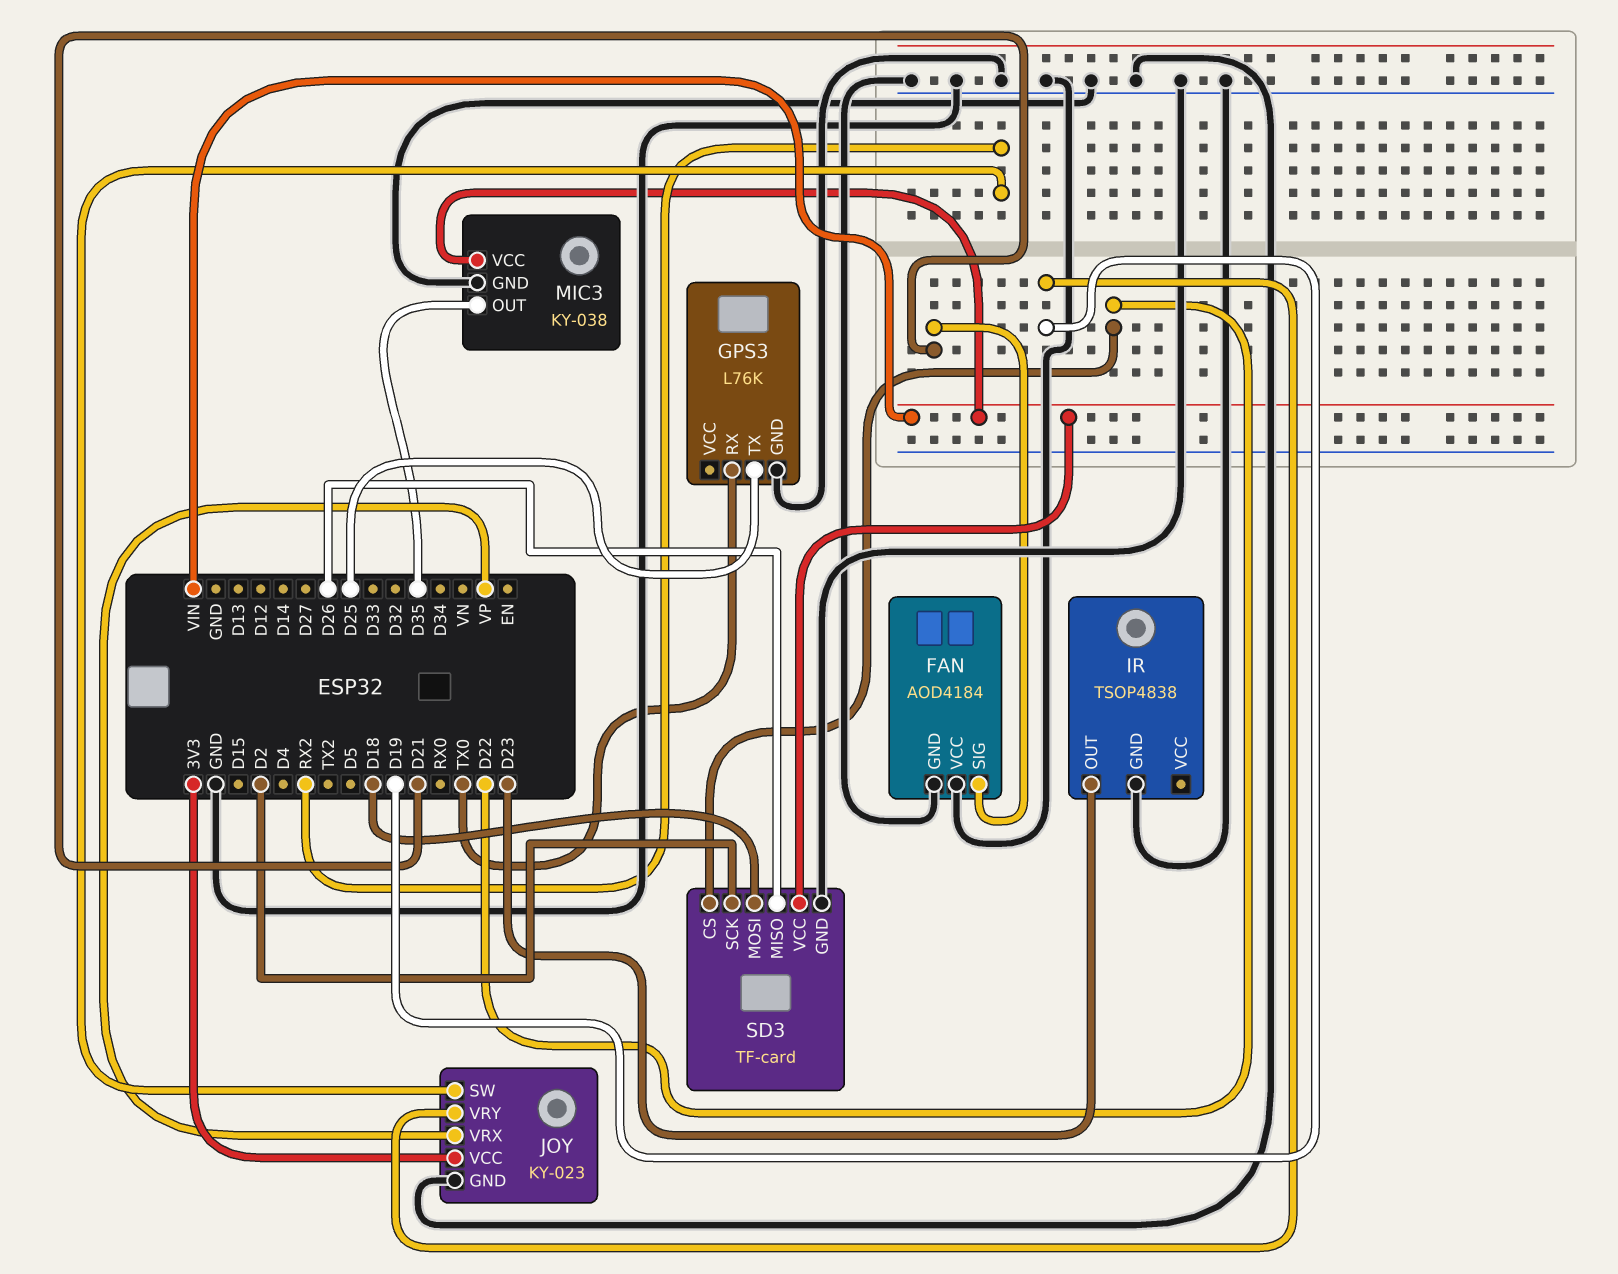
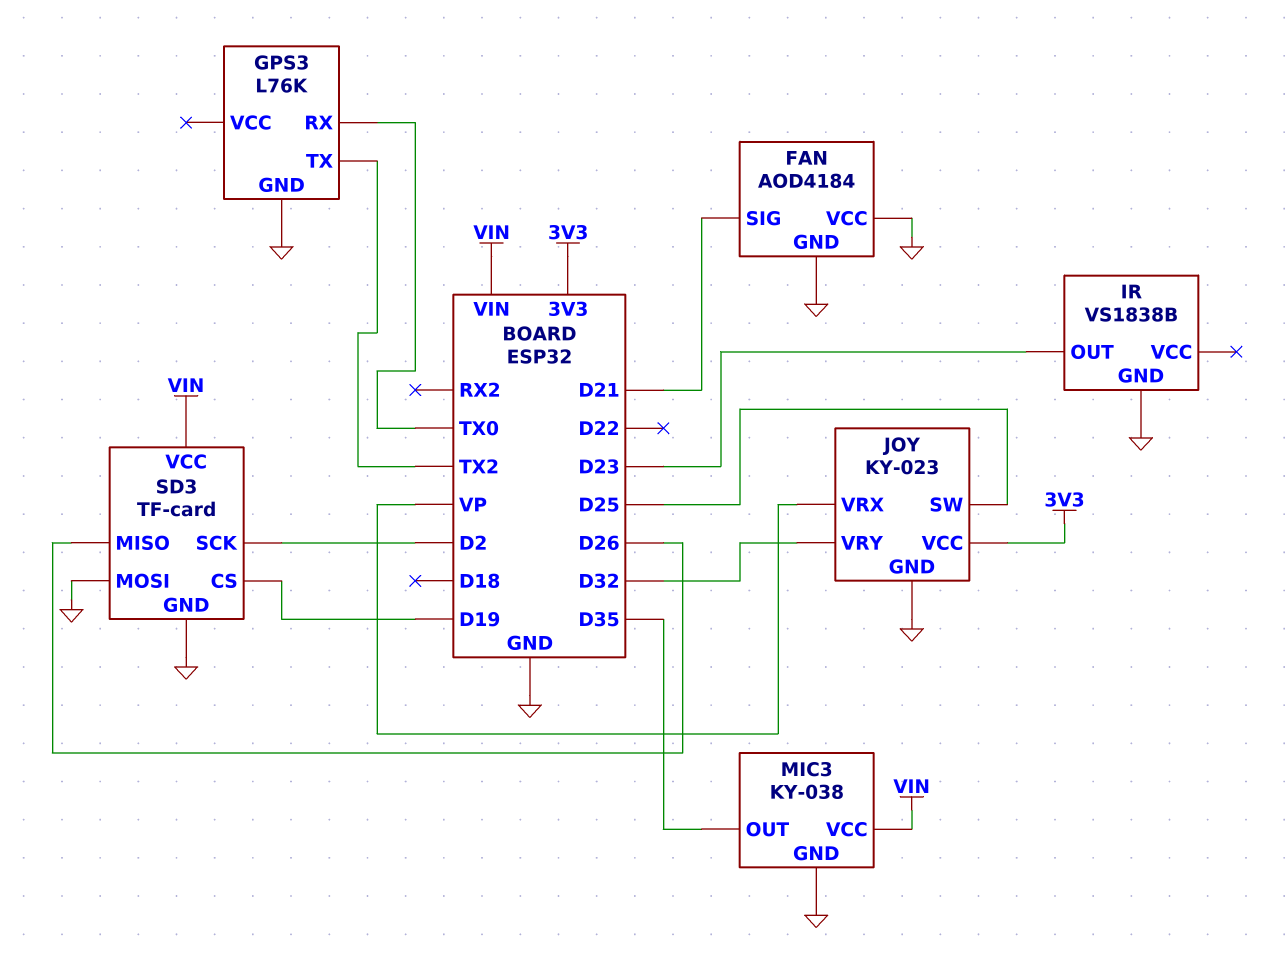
GPS3 pin TX: D25 -> TX2
IR: TSOP4838 -> VS1838B
JOY pin SW: RX2 -> D25
JOY pin VRY: D19 -> D32
SD3 pin CS: D22 -> D19
SD3 pin MOSI: D18 -> GND

